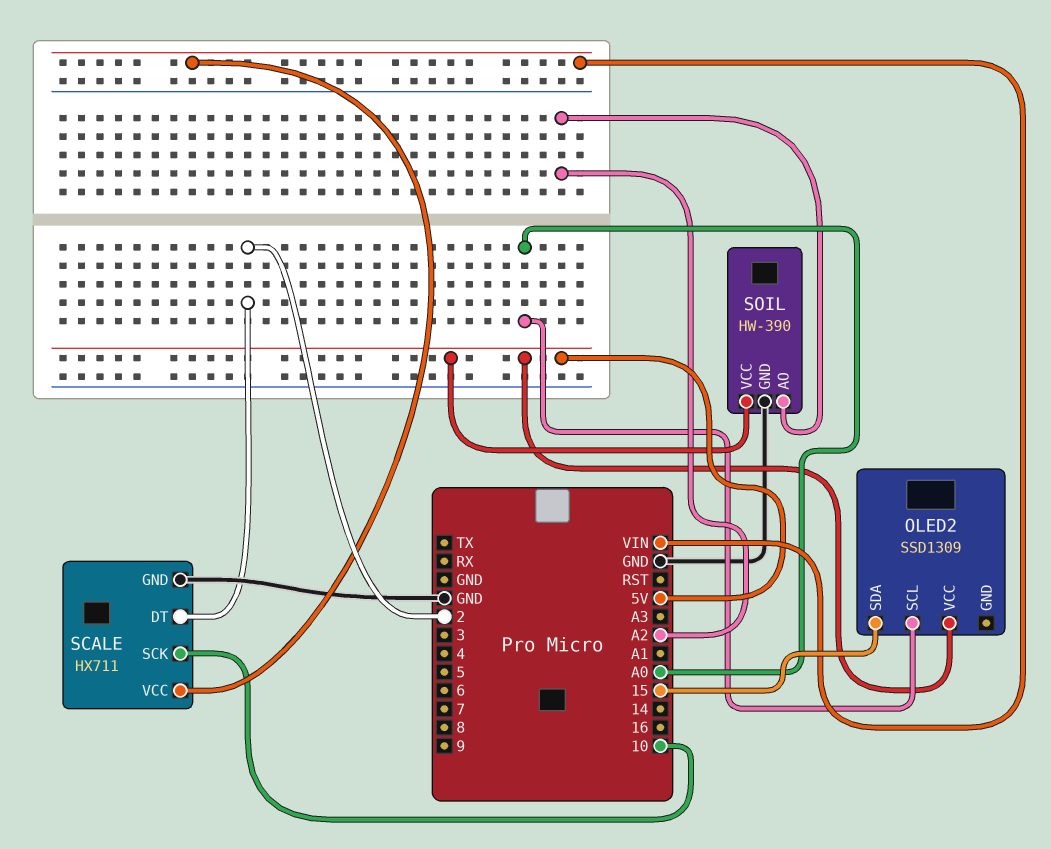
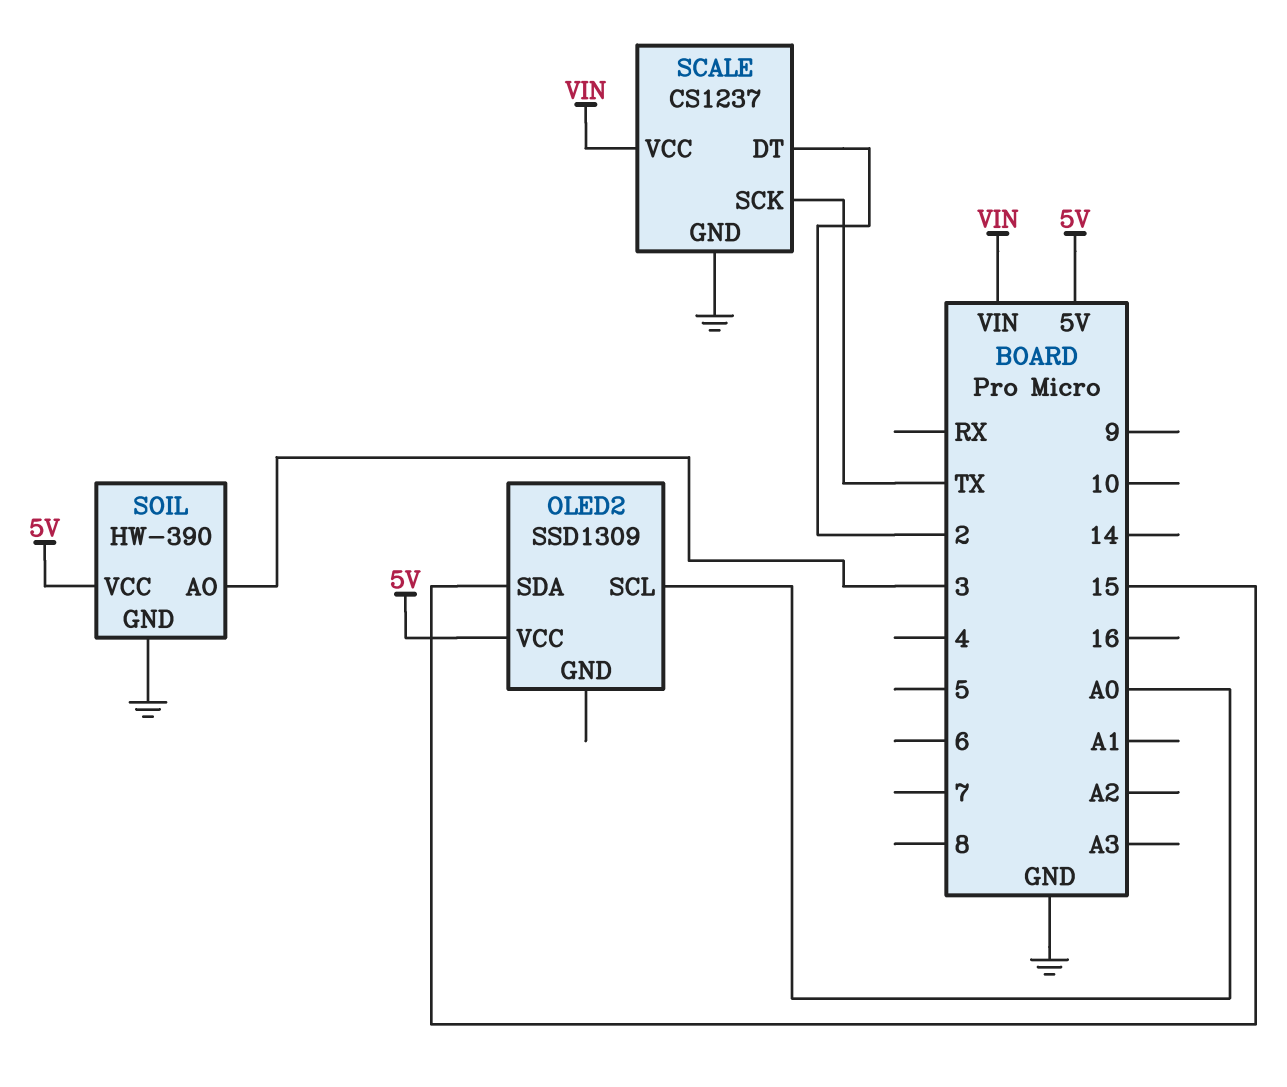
SCALE: HX711 -> CS1237
SCALE pin SCK: 10 -> TX
SOIL pin AO: A2 -> 3

